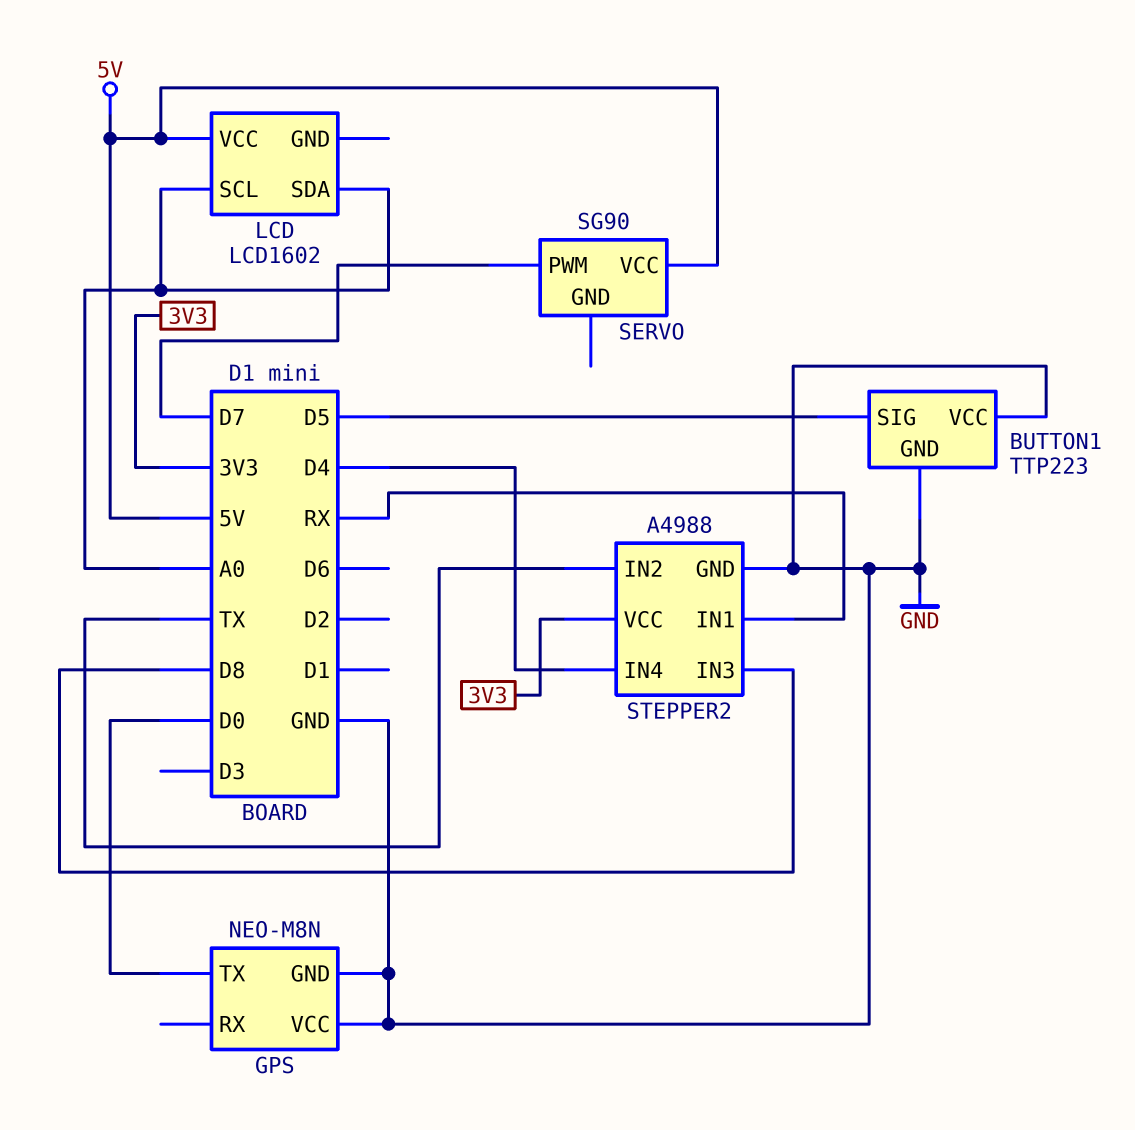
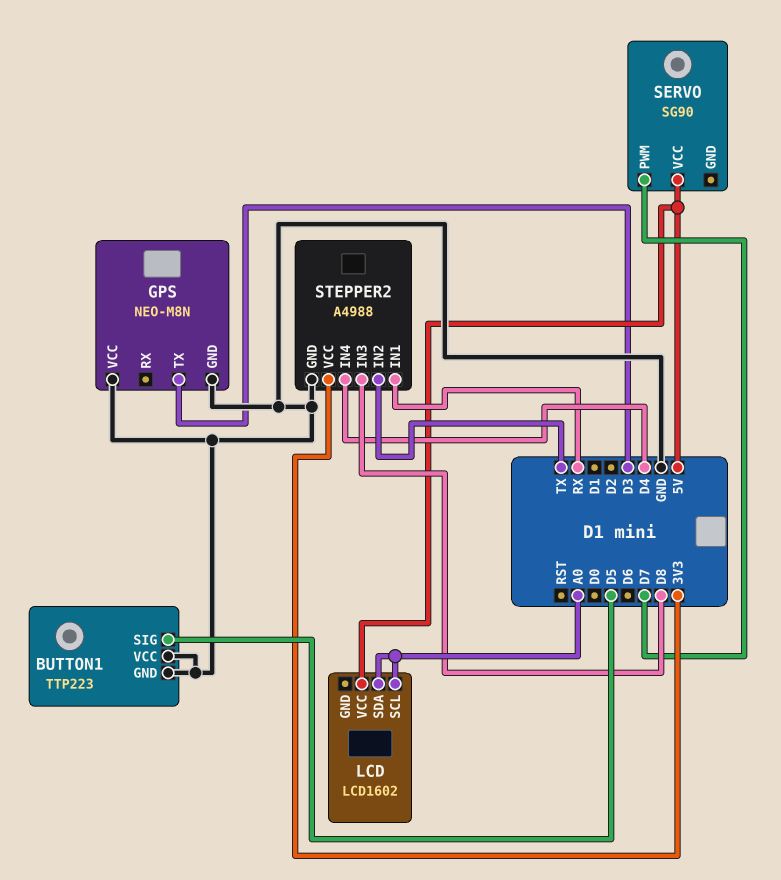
GPS pin TX: D0 -> D3

